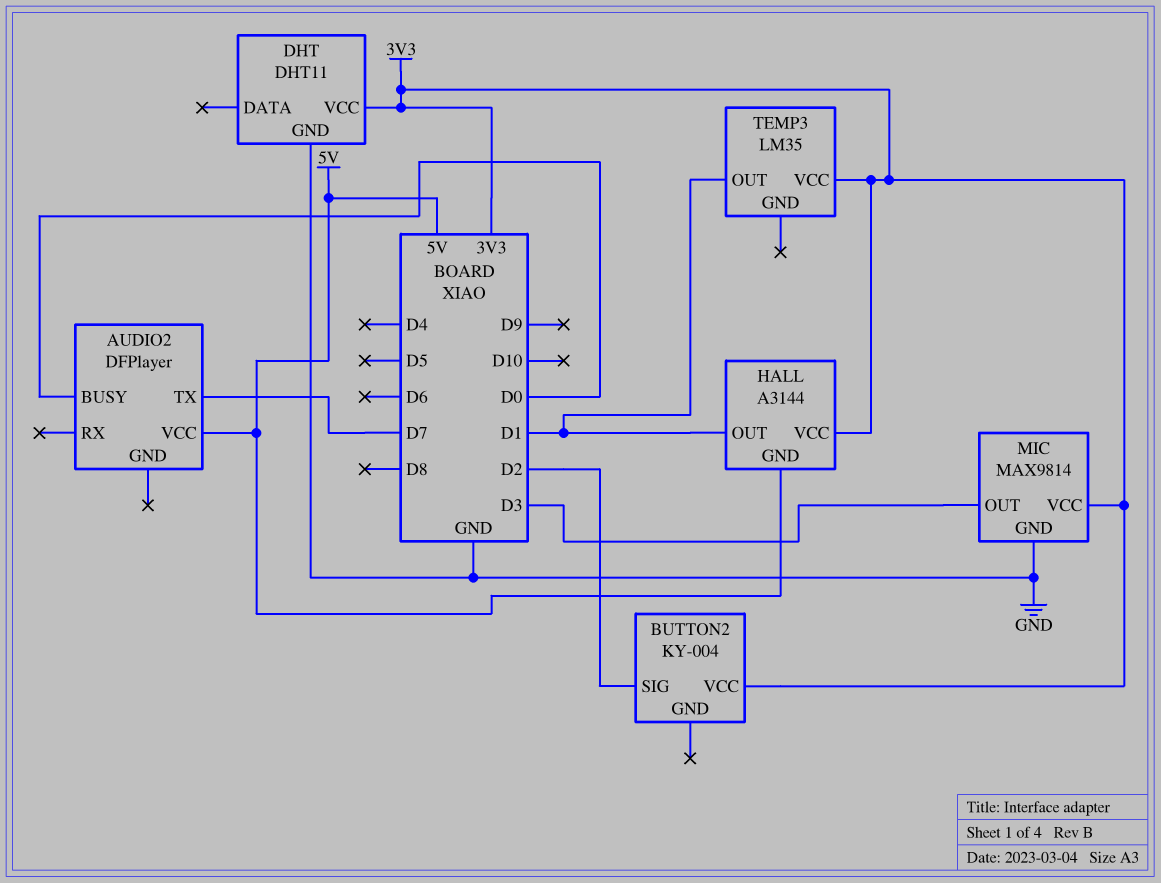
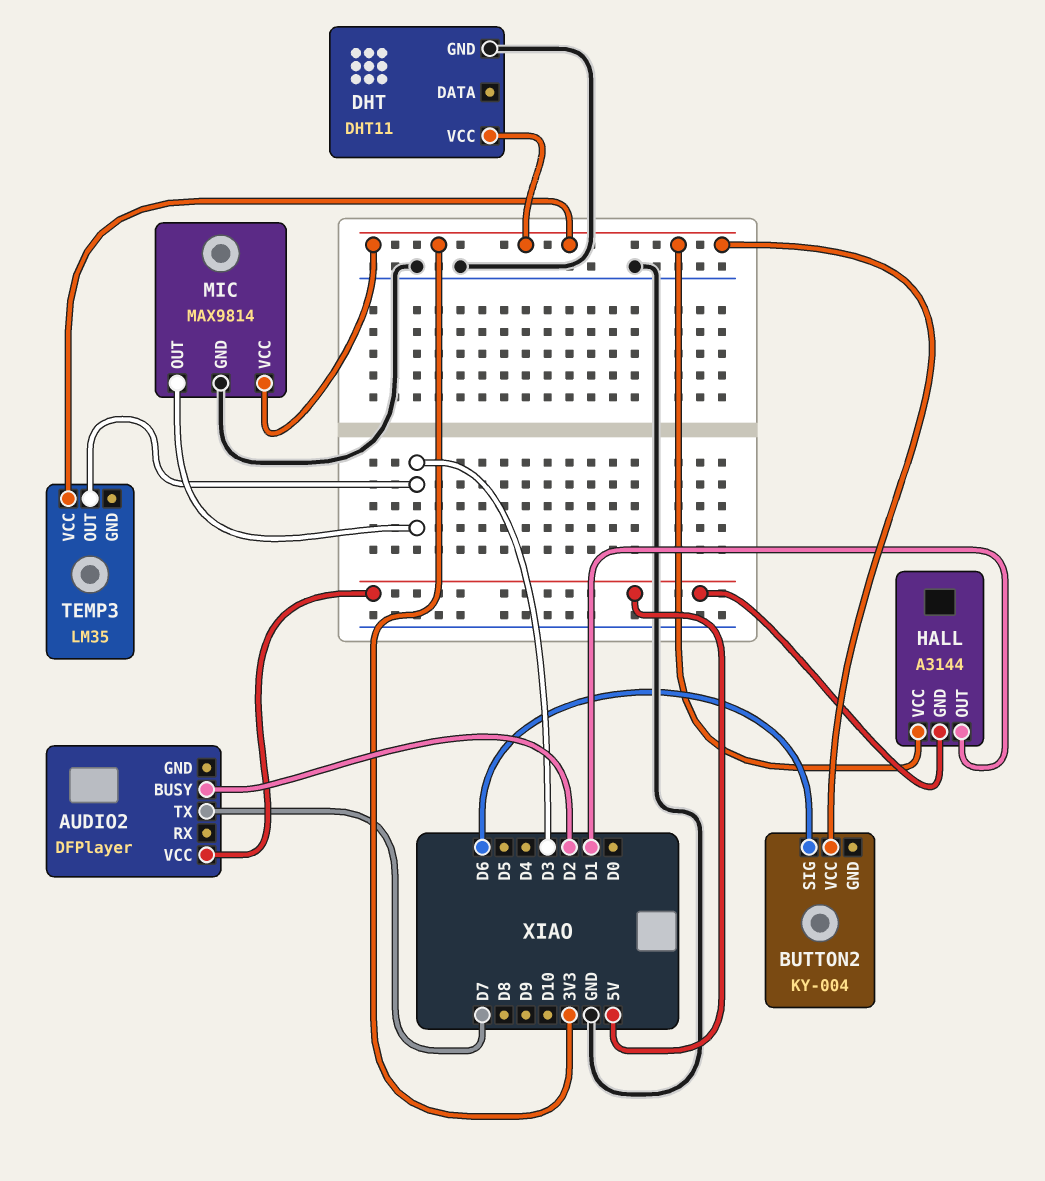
AUDIO2 pin BUSY: D0 -> D2
BUTTON2 pin SIG: D2 -> D6
TEMP3 pin OUT: D1 -> D3

